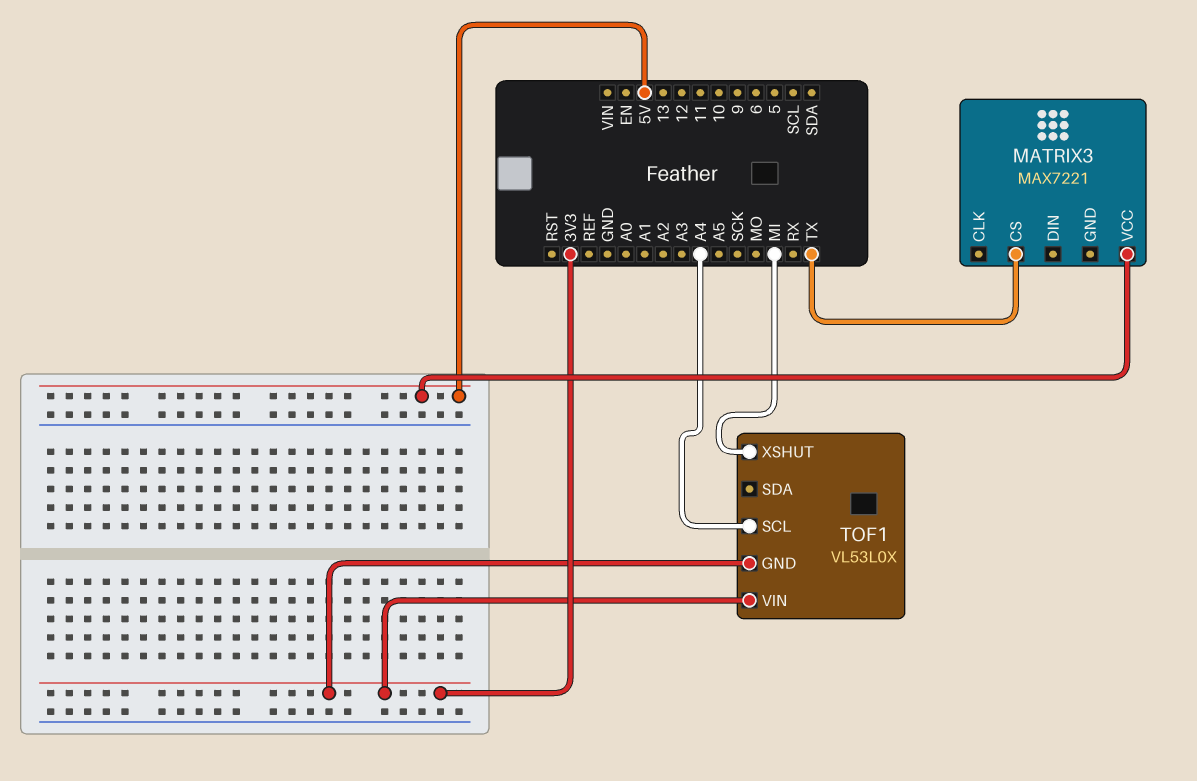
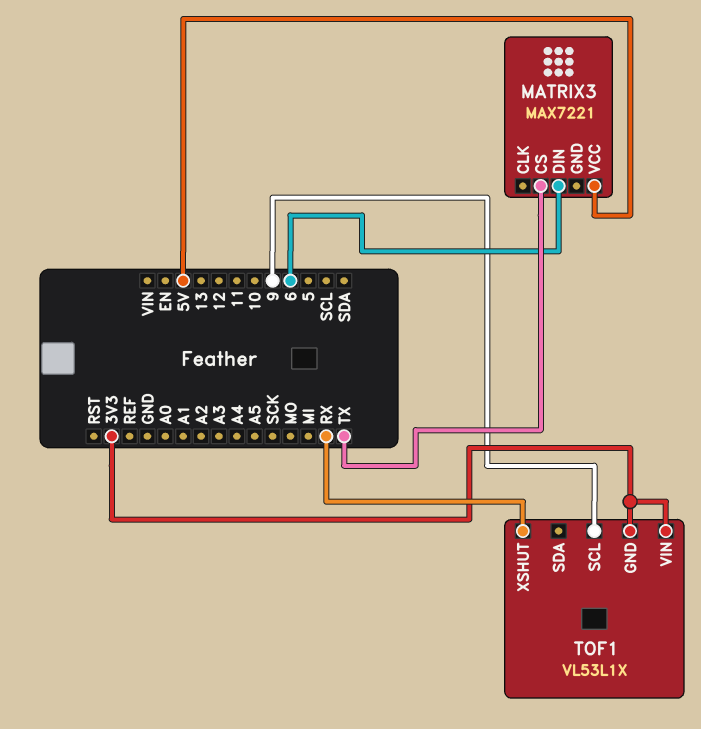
MATRIX3 pin DIN: none -> 6
TOF1: VL53L0X -> VL53L1X
TOF1 pin SCL: A4 -> 9
TOF1 pin XSHUT: MI -> RX

